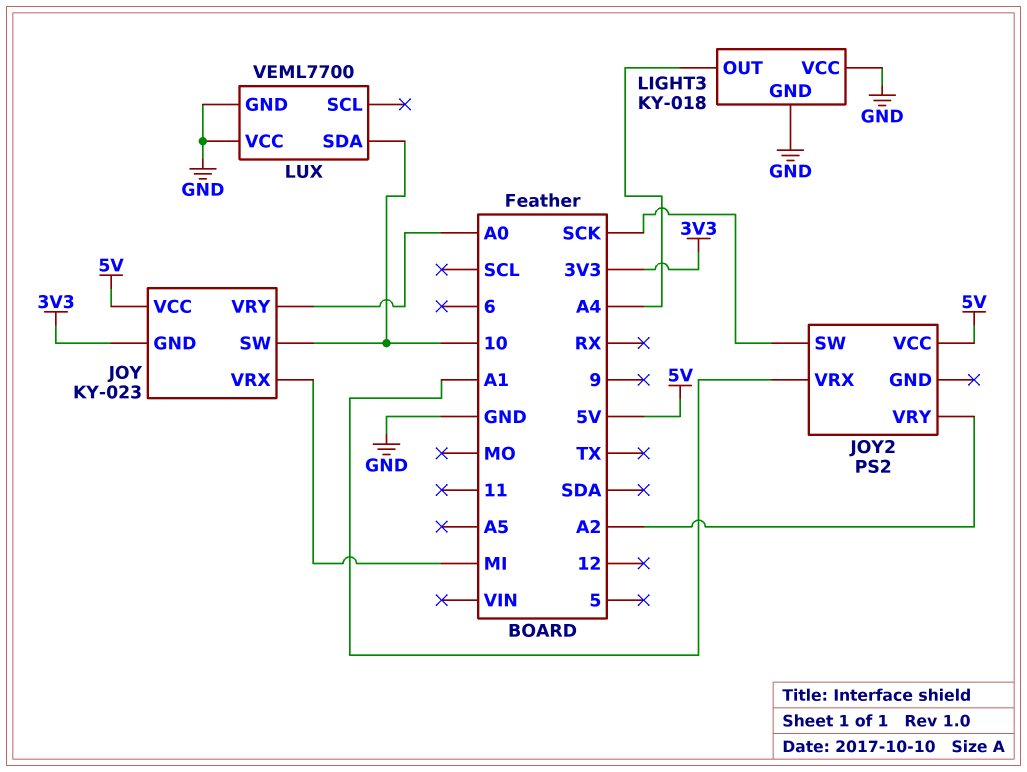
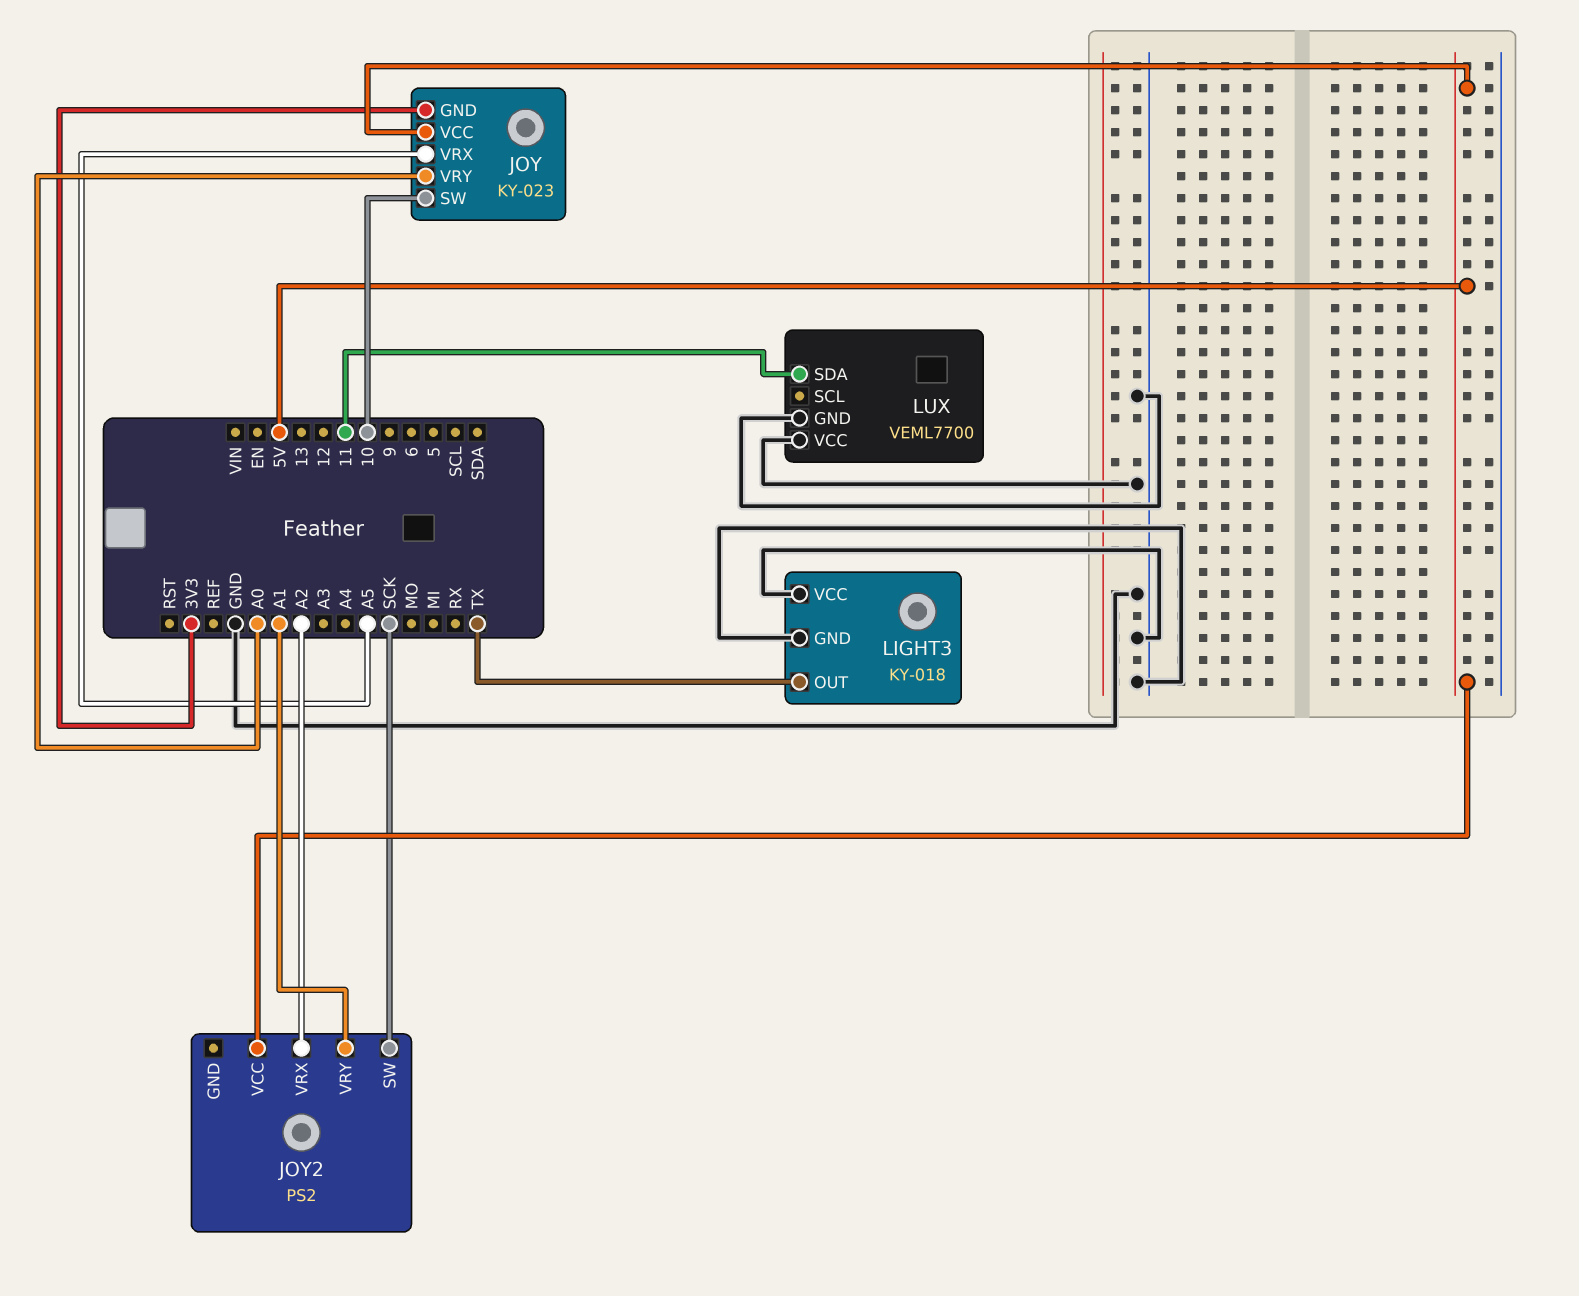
JOY pin VRX: MI -> A5
JOY2 pin VRX: A1 -> A2
JOY2 pin VRY: A2 -> A1
LIGHT3 pin OUT: A4 -> TX
LUX pin SDA: 10 -> 11

